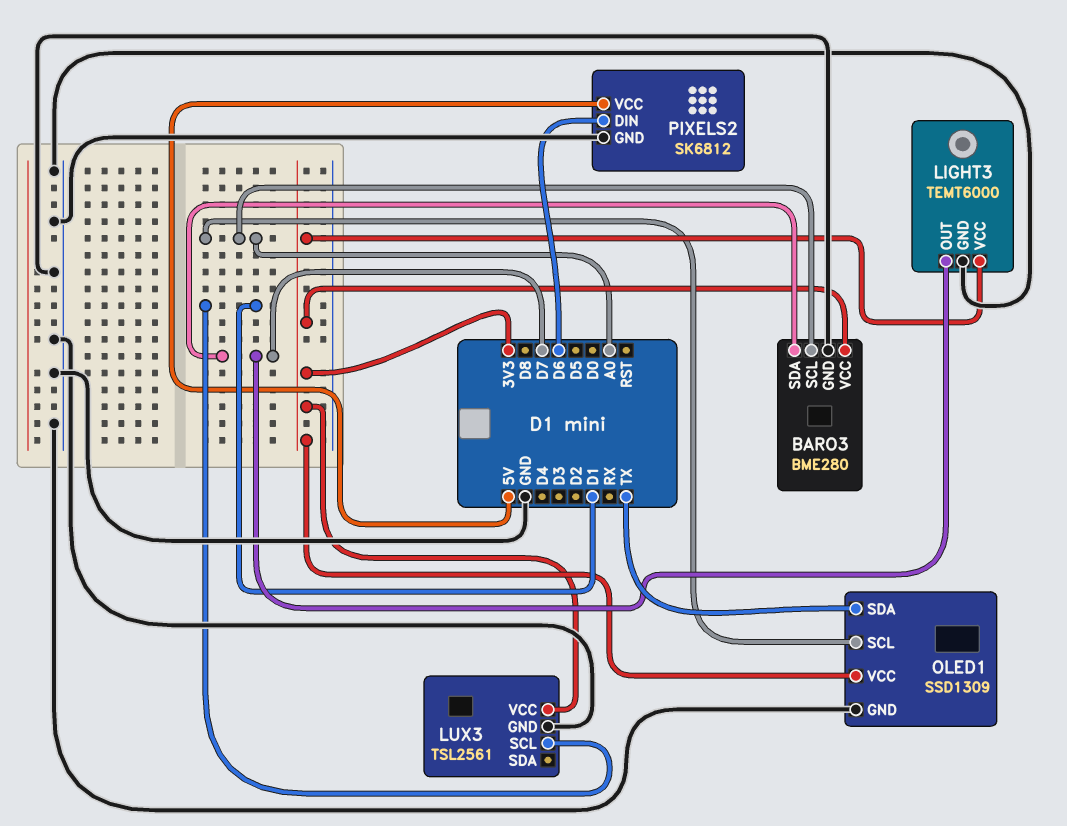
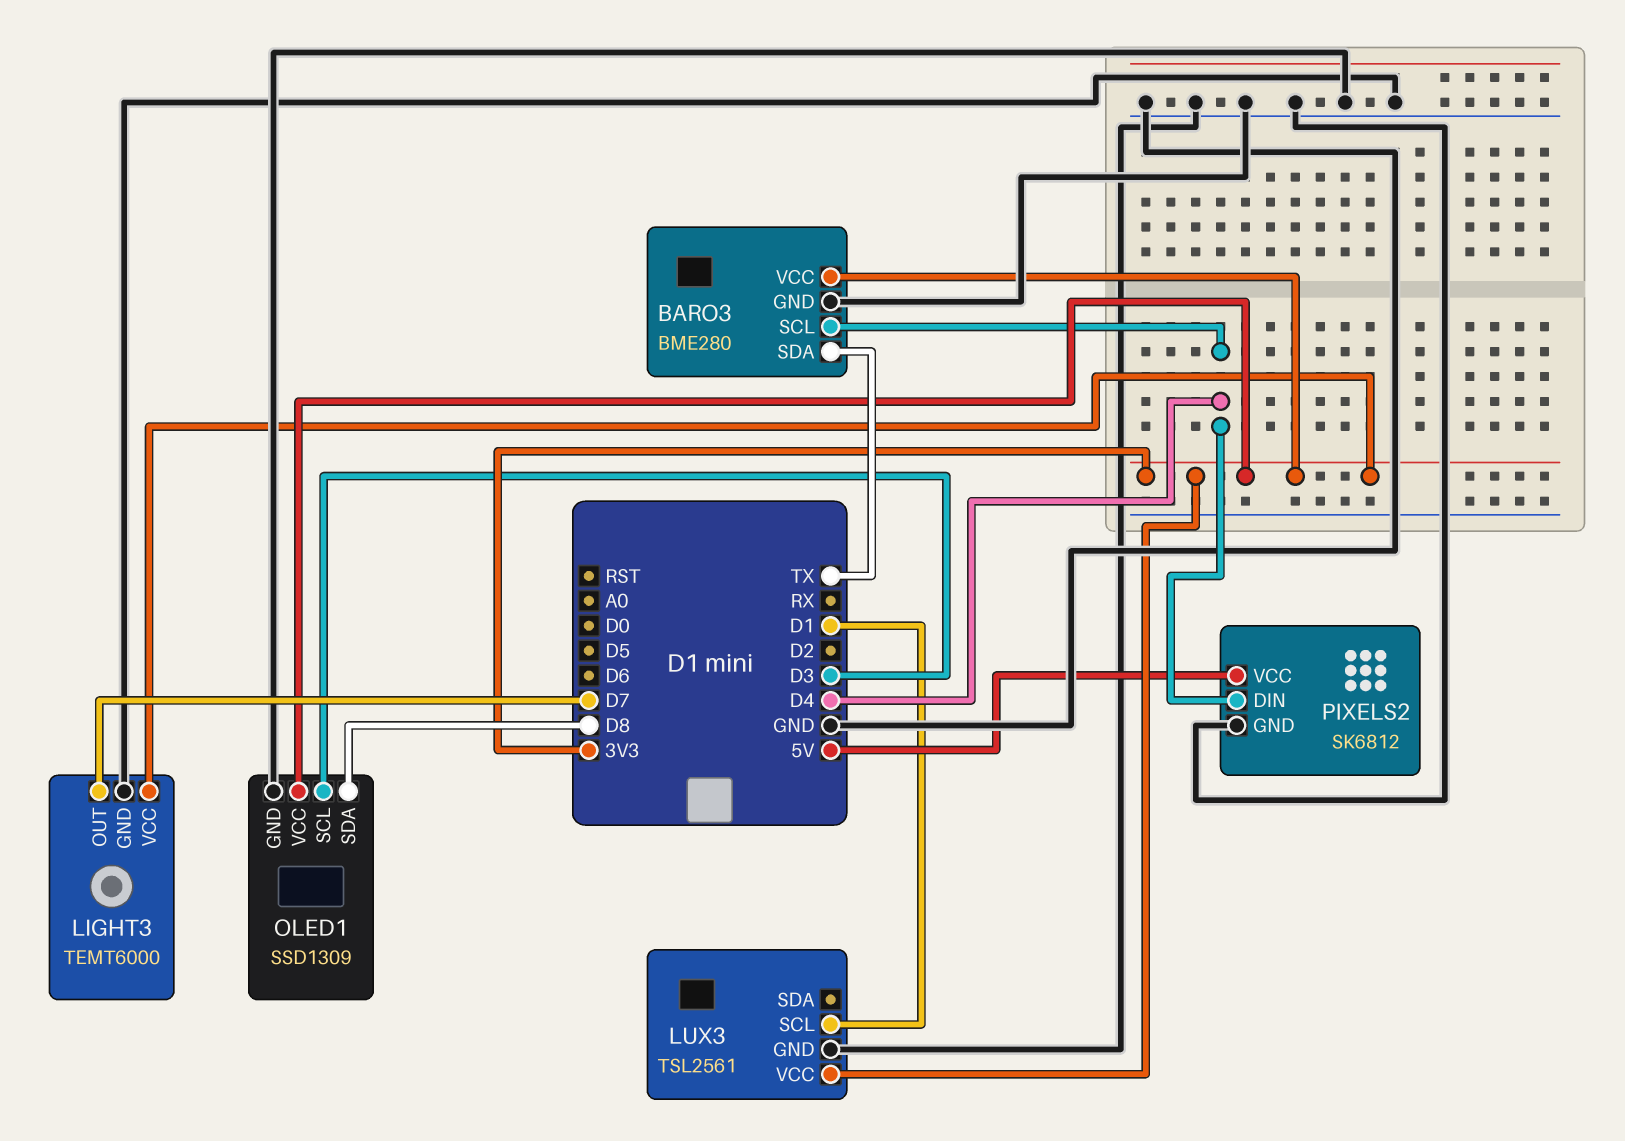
BARO3 pin SCL: A0 -> D4
BARO3 pin SDA: D7 -> TX
OLED1 pin SCL: A0 -> D3
OLED1 pin SDA: TX -> D8
PIXELS2 pin DIN: D6 -> D4

